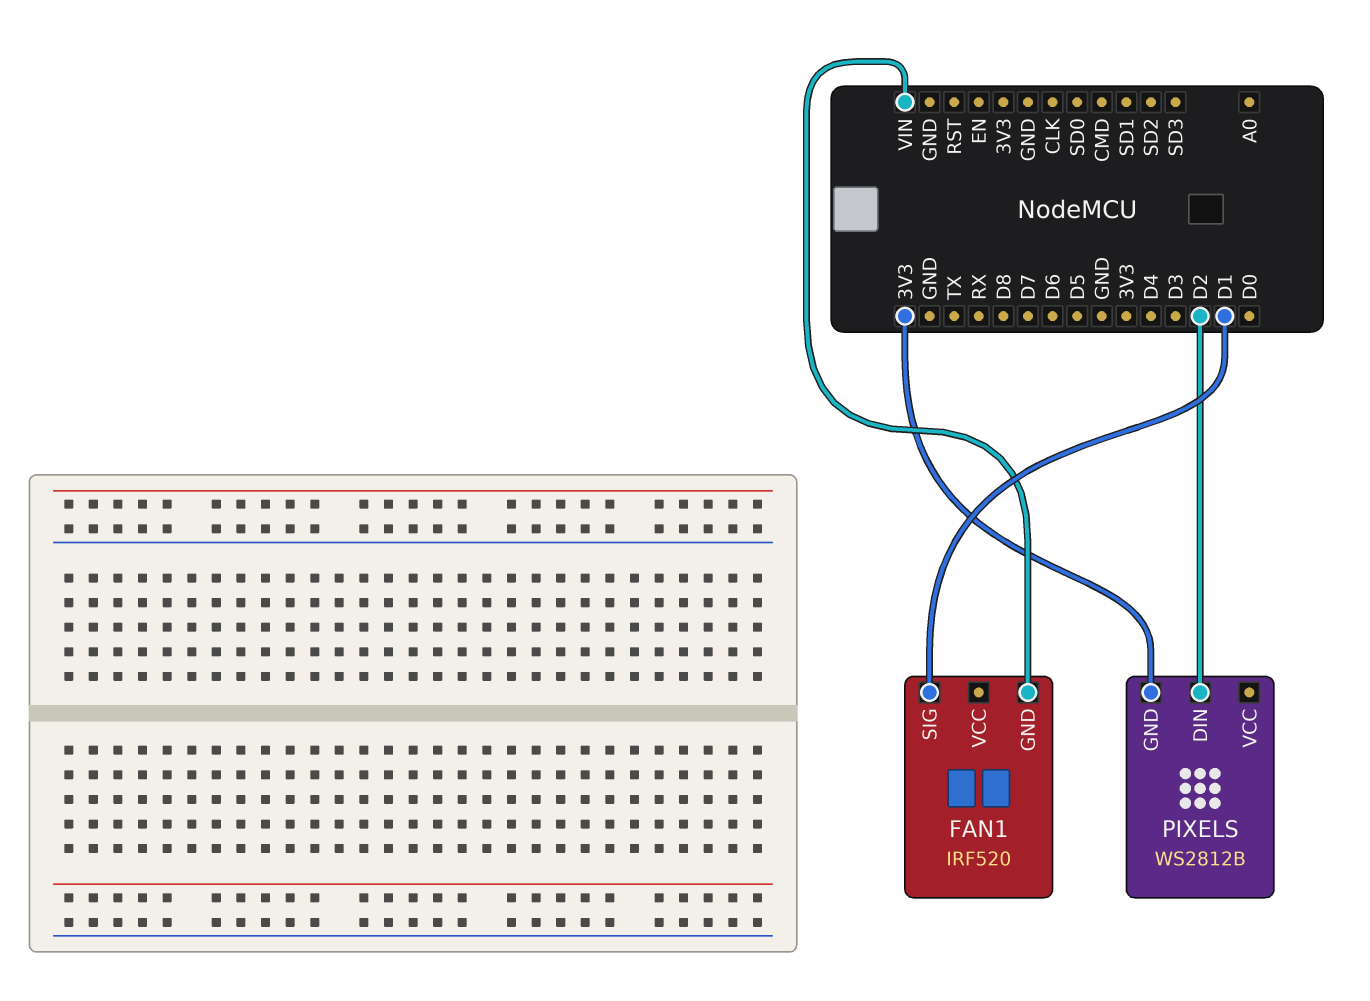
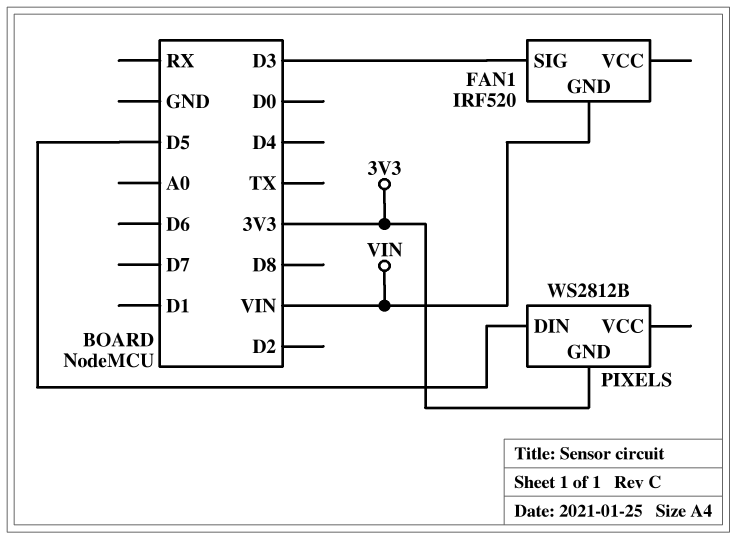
FAN1 pin SIG: D1 -> D3
PIXELS pin DIN: D2 -> D5

